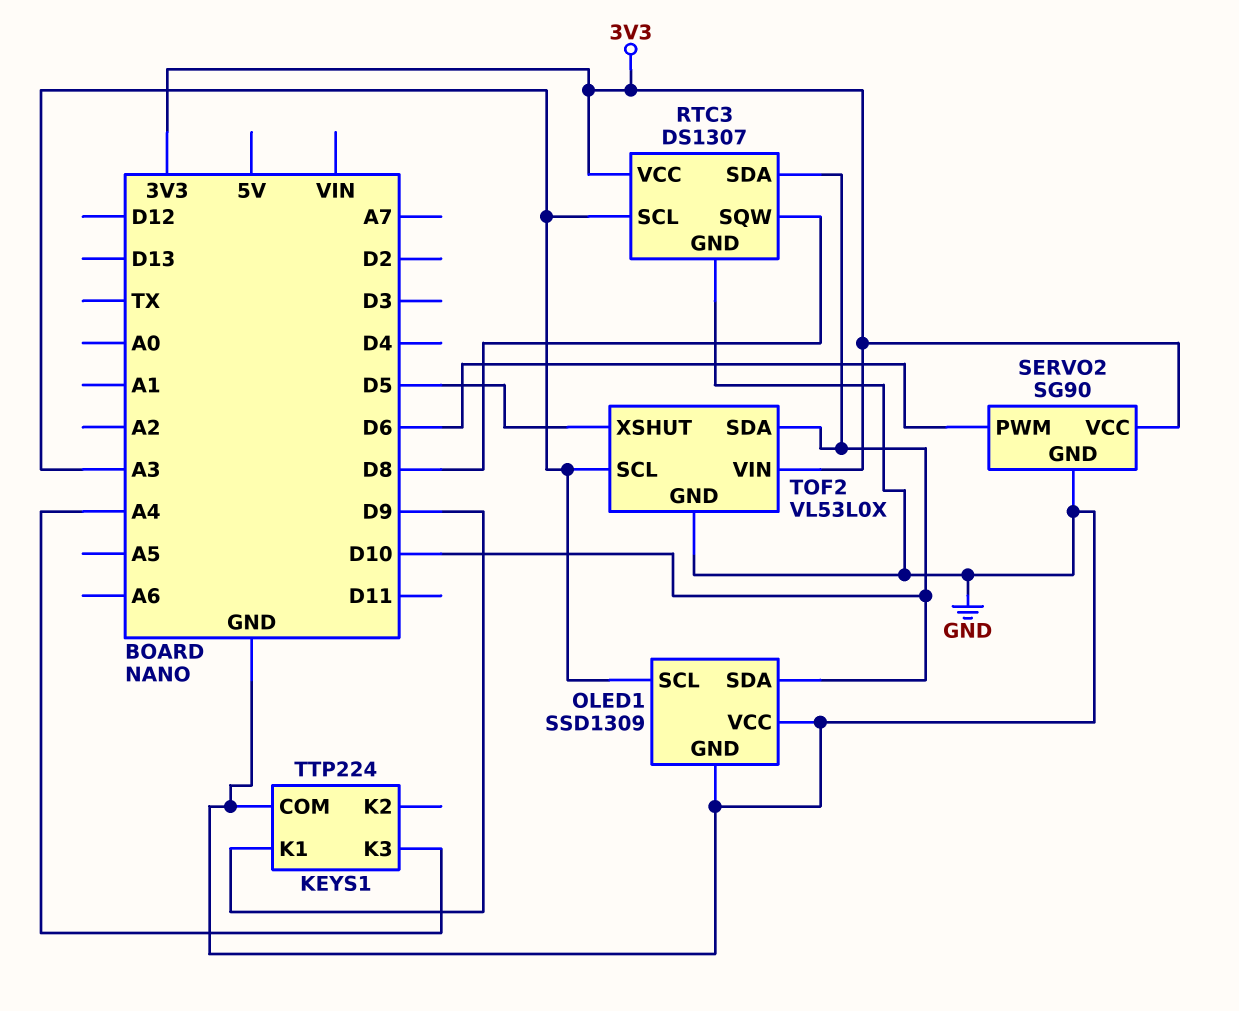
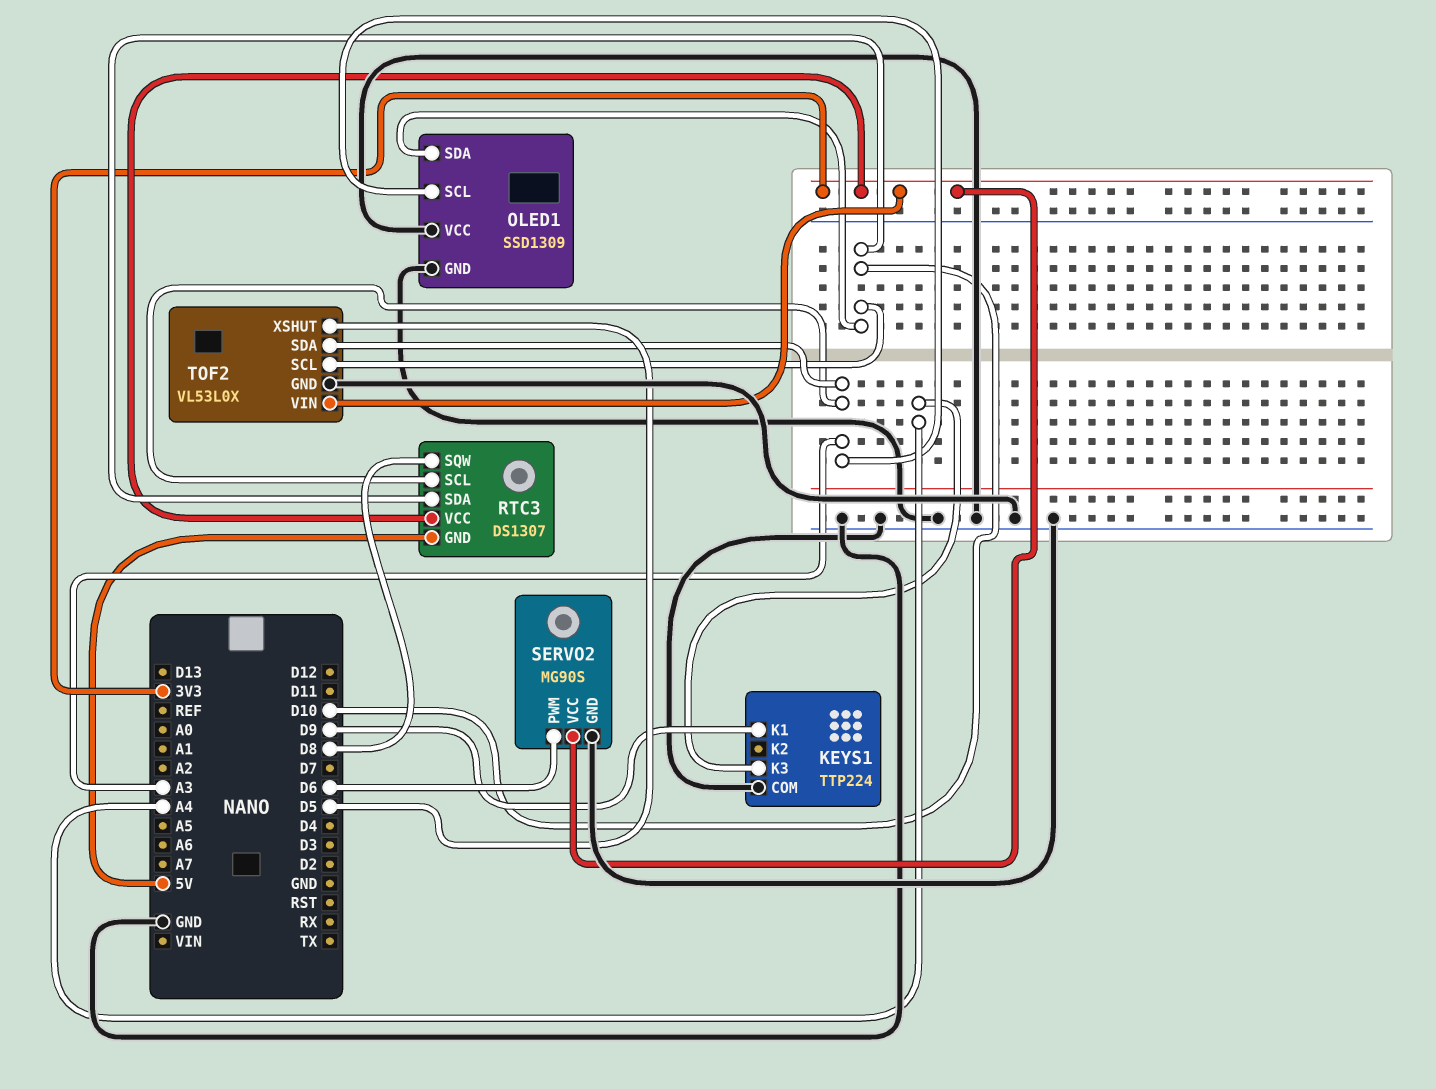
RTC3 pin GND: GND -> 5V
SERVO2: SG90 -> MG90S
TOF2 pin SCL: A3 -> D10
TOF2 pin SDA: D10 -> A3

